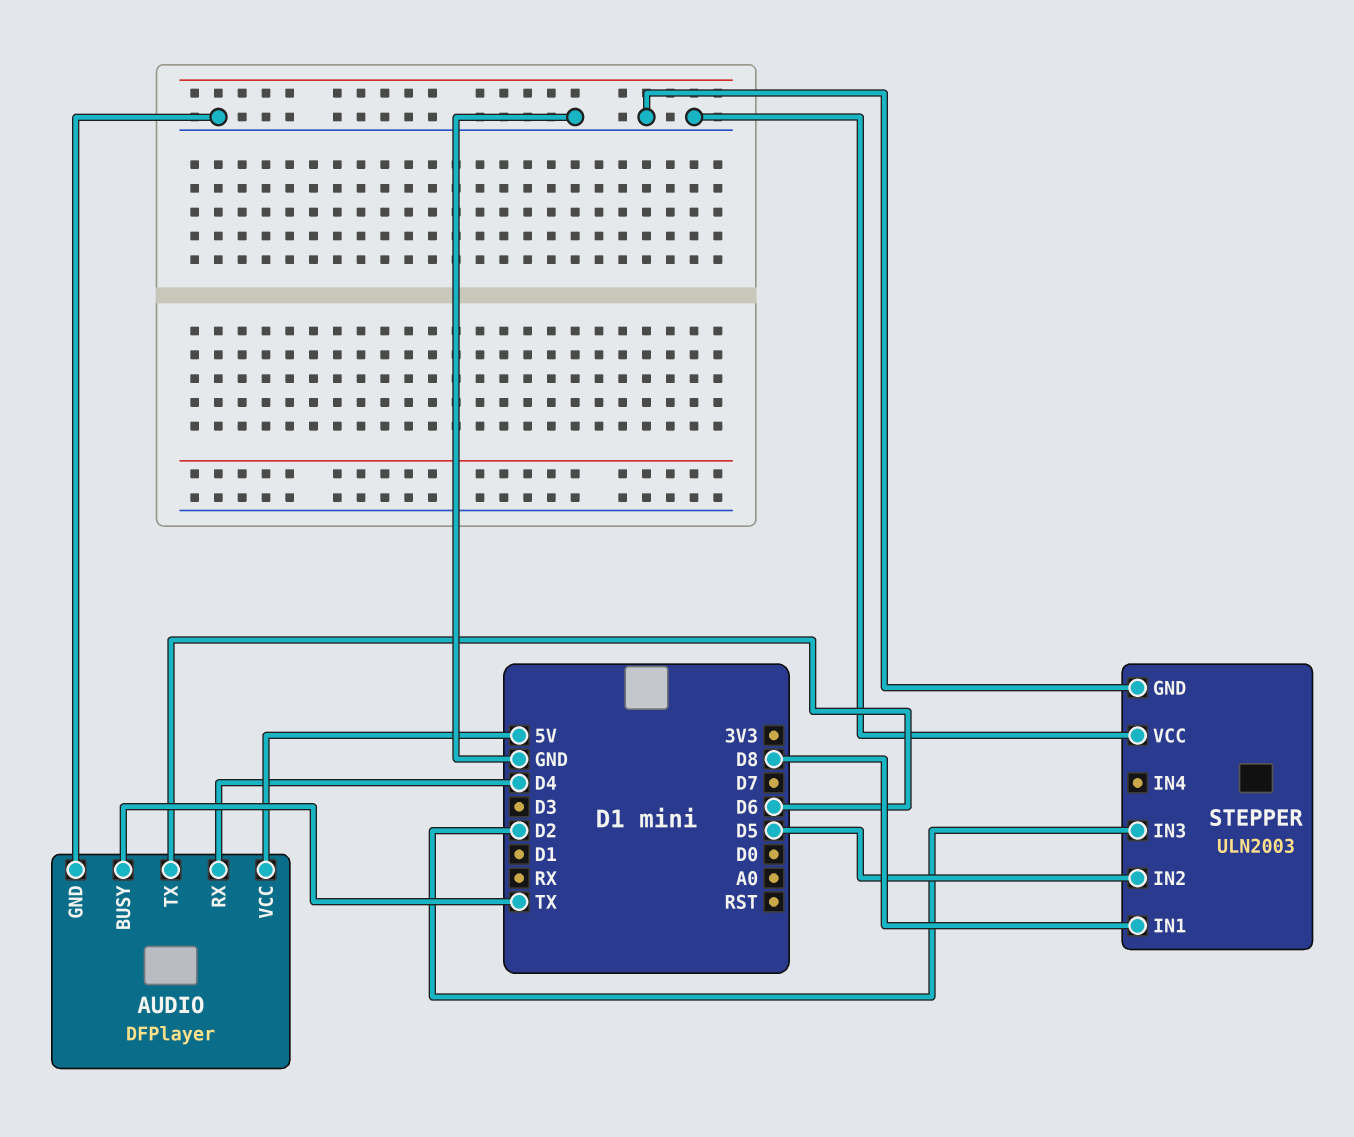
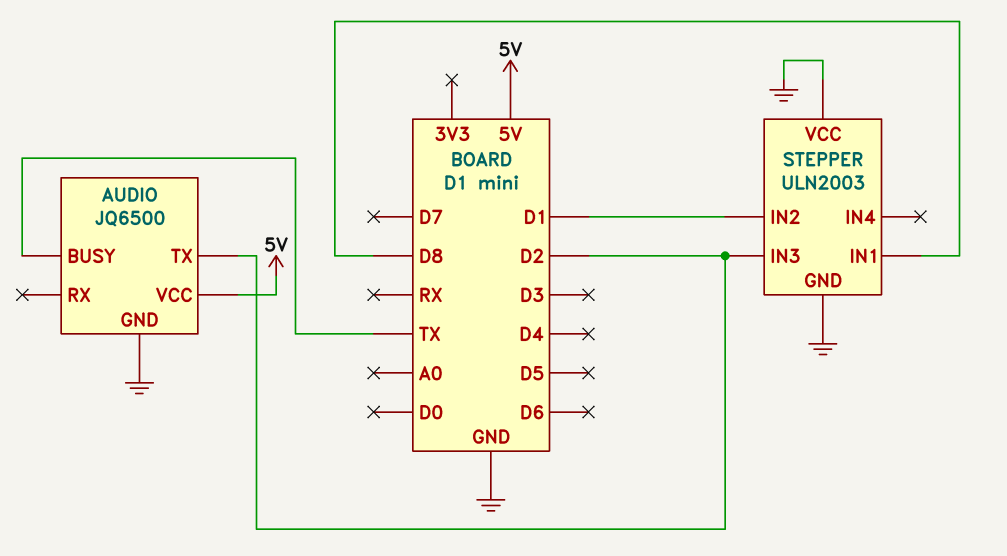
AUDIO: DFPlayer -> JQ6500
AUDIO pin RX: D4 -> none
AUDIO pin TX: D6 -> D2
STEPPER pin IN2: D5 -> D1

